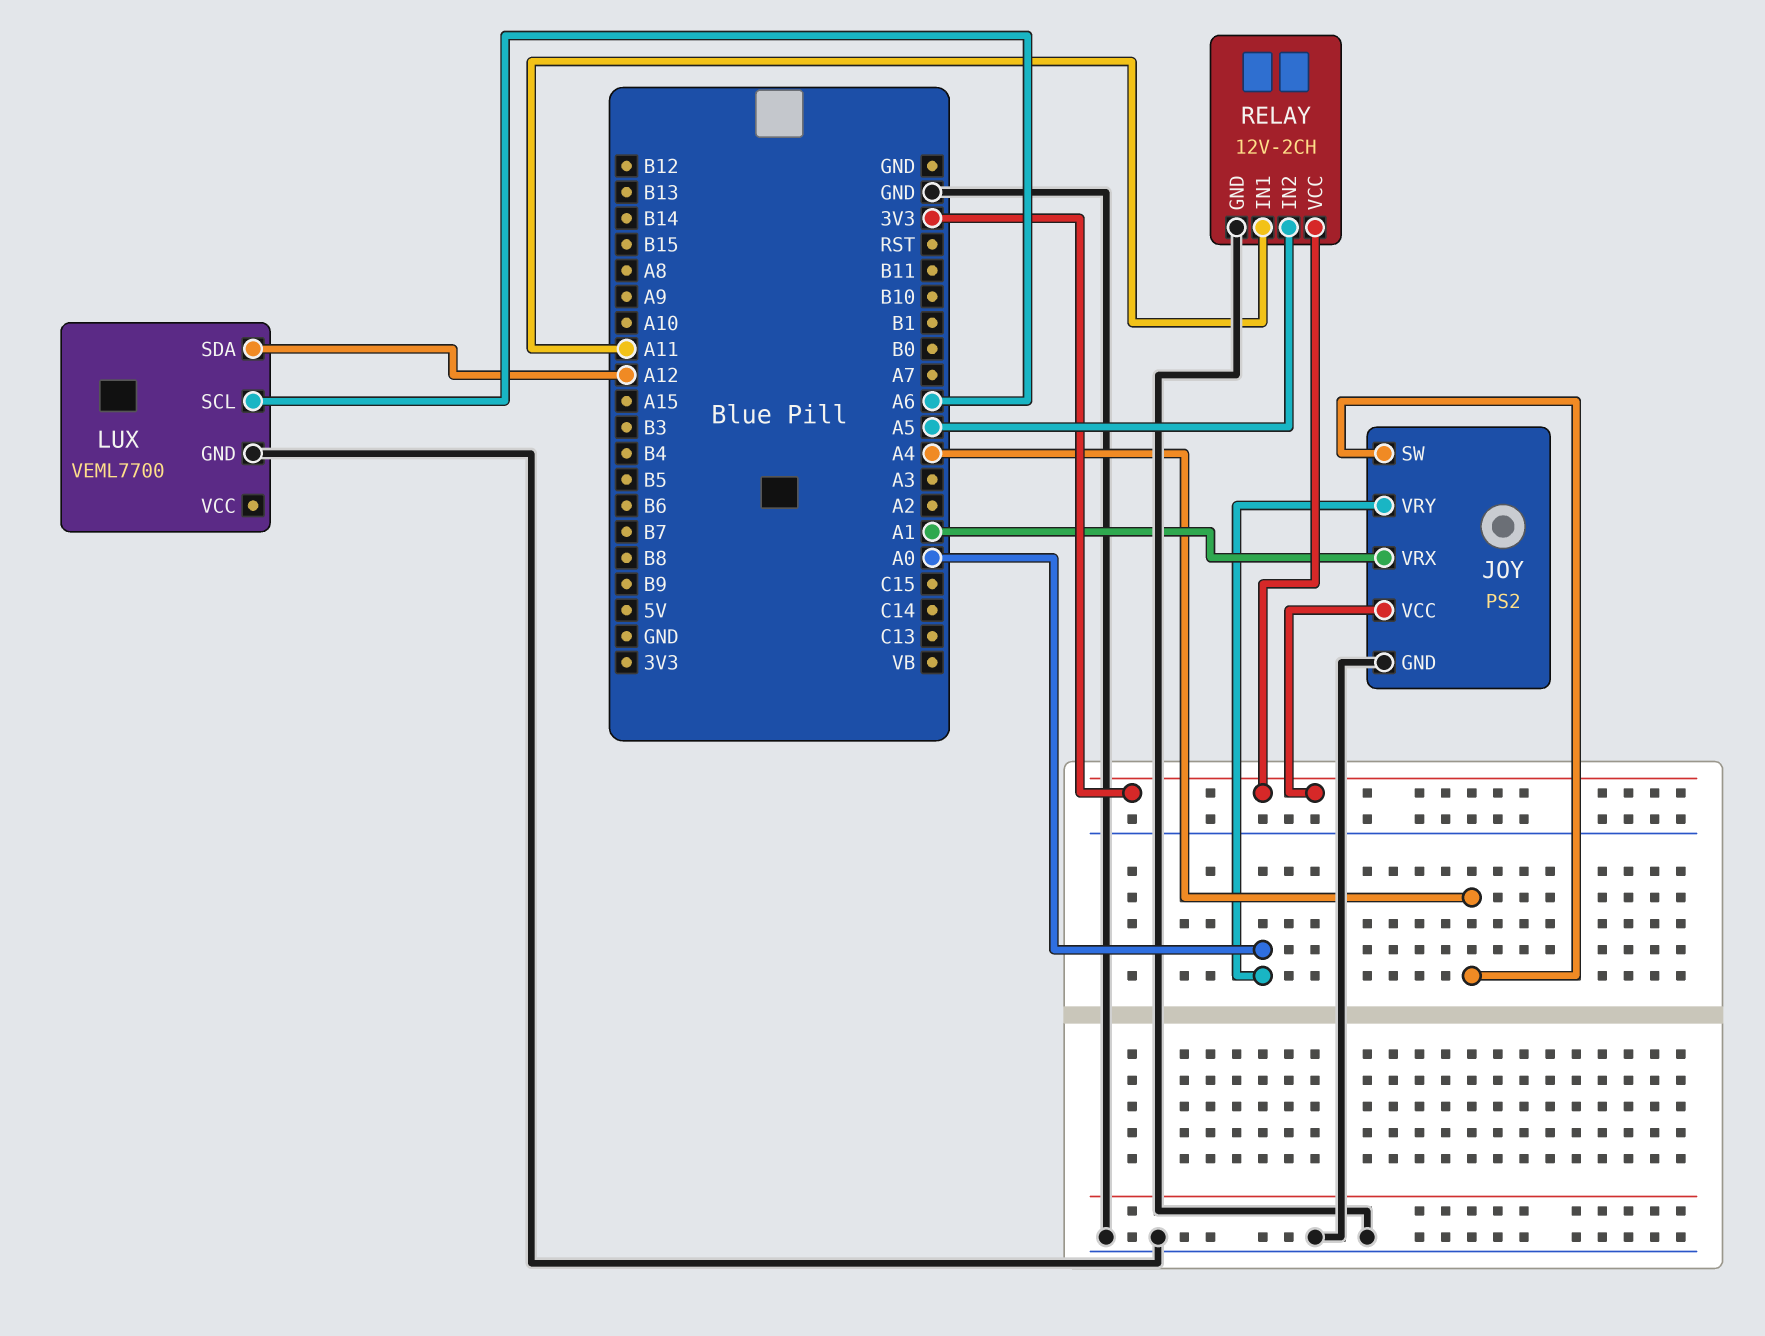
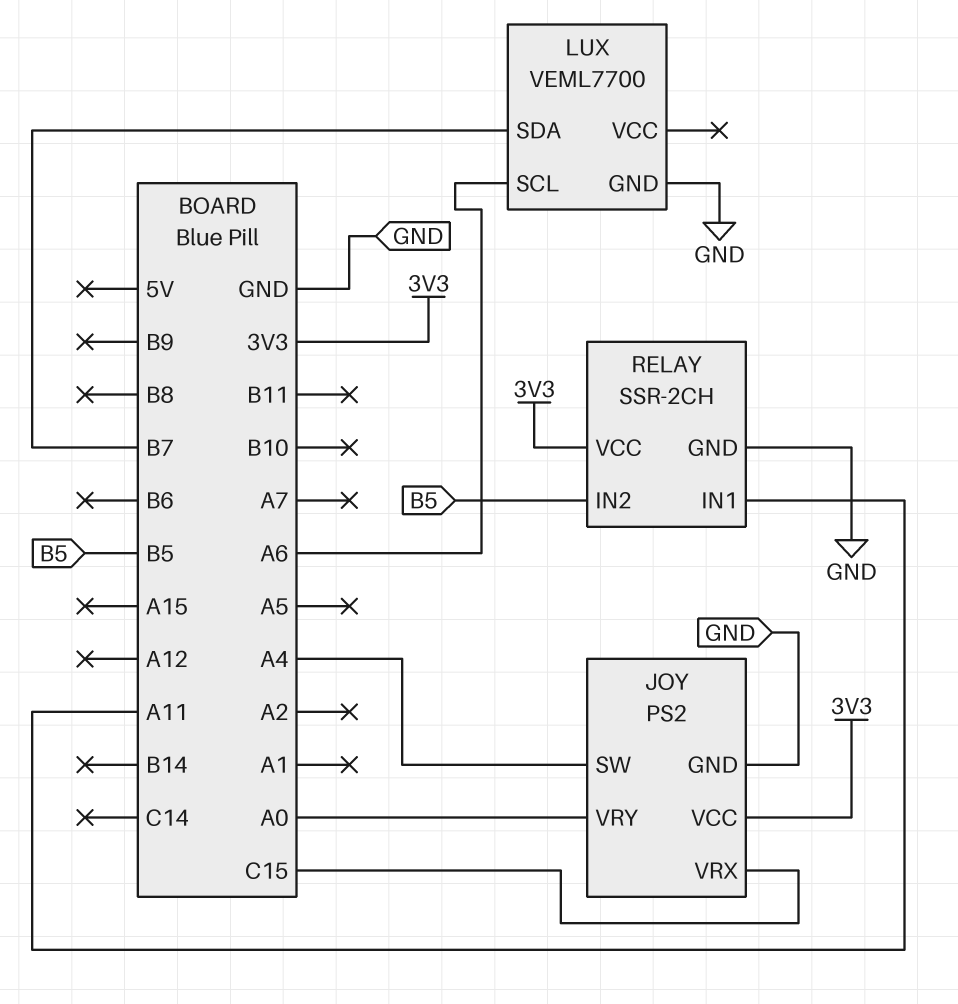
JOY pin VRX: A1 -> C15
LUX pin SDA: A12 -> B7
RELAY: 12V-2CH -> SSR-2CH
RELAY pin IN2: A5 -> B5

